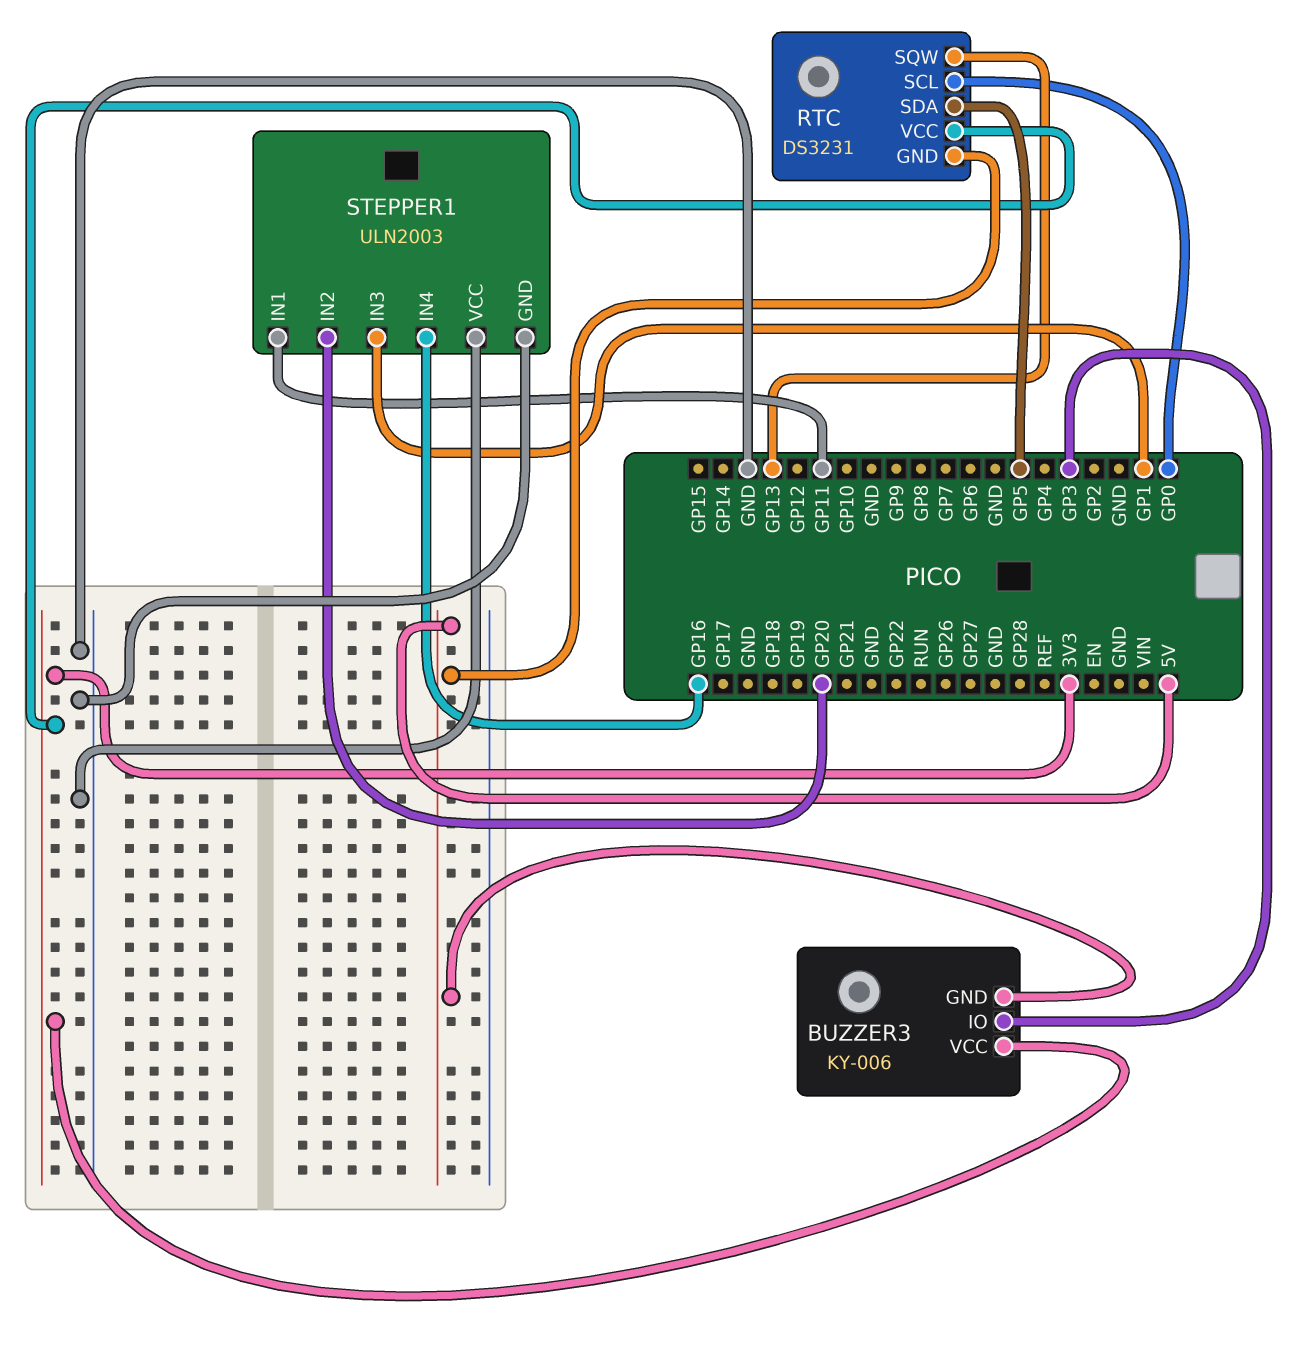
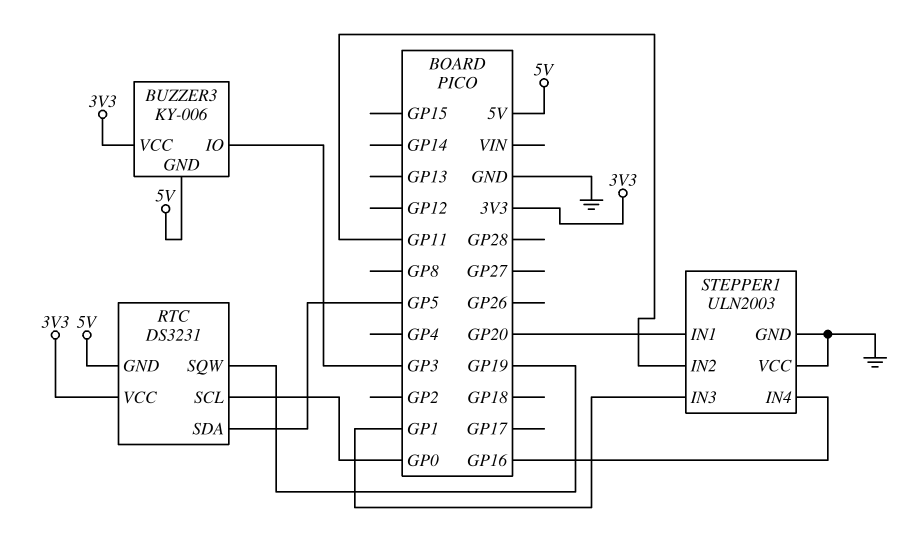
RTC pin SQW: GP13 -> GP19
STEPPER1 pin IN1: GP11 -> GP20
STEPPER1 pin IN2: GP20 -> GP11

